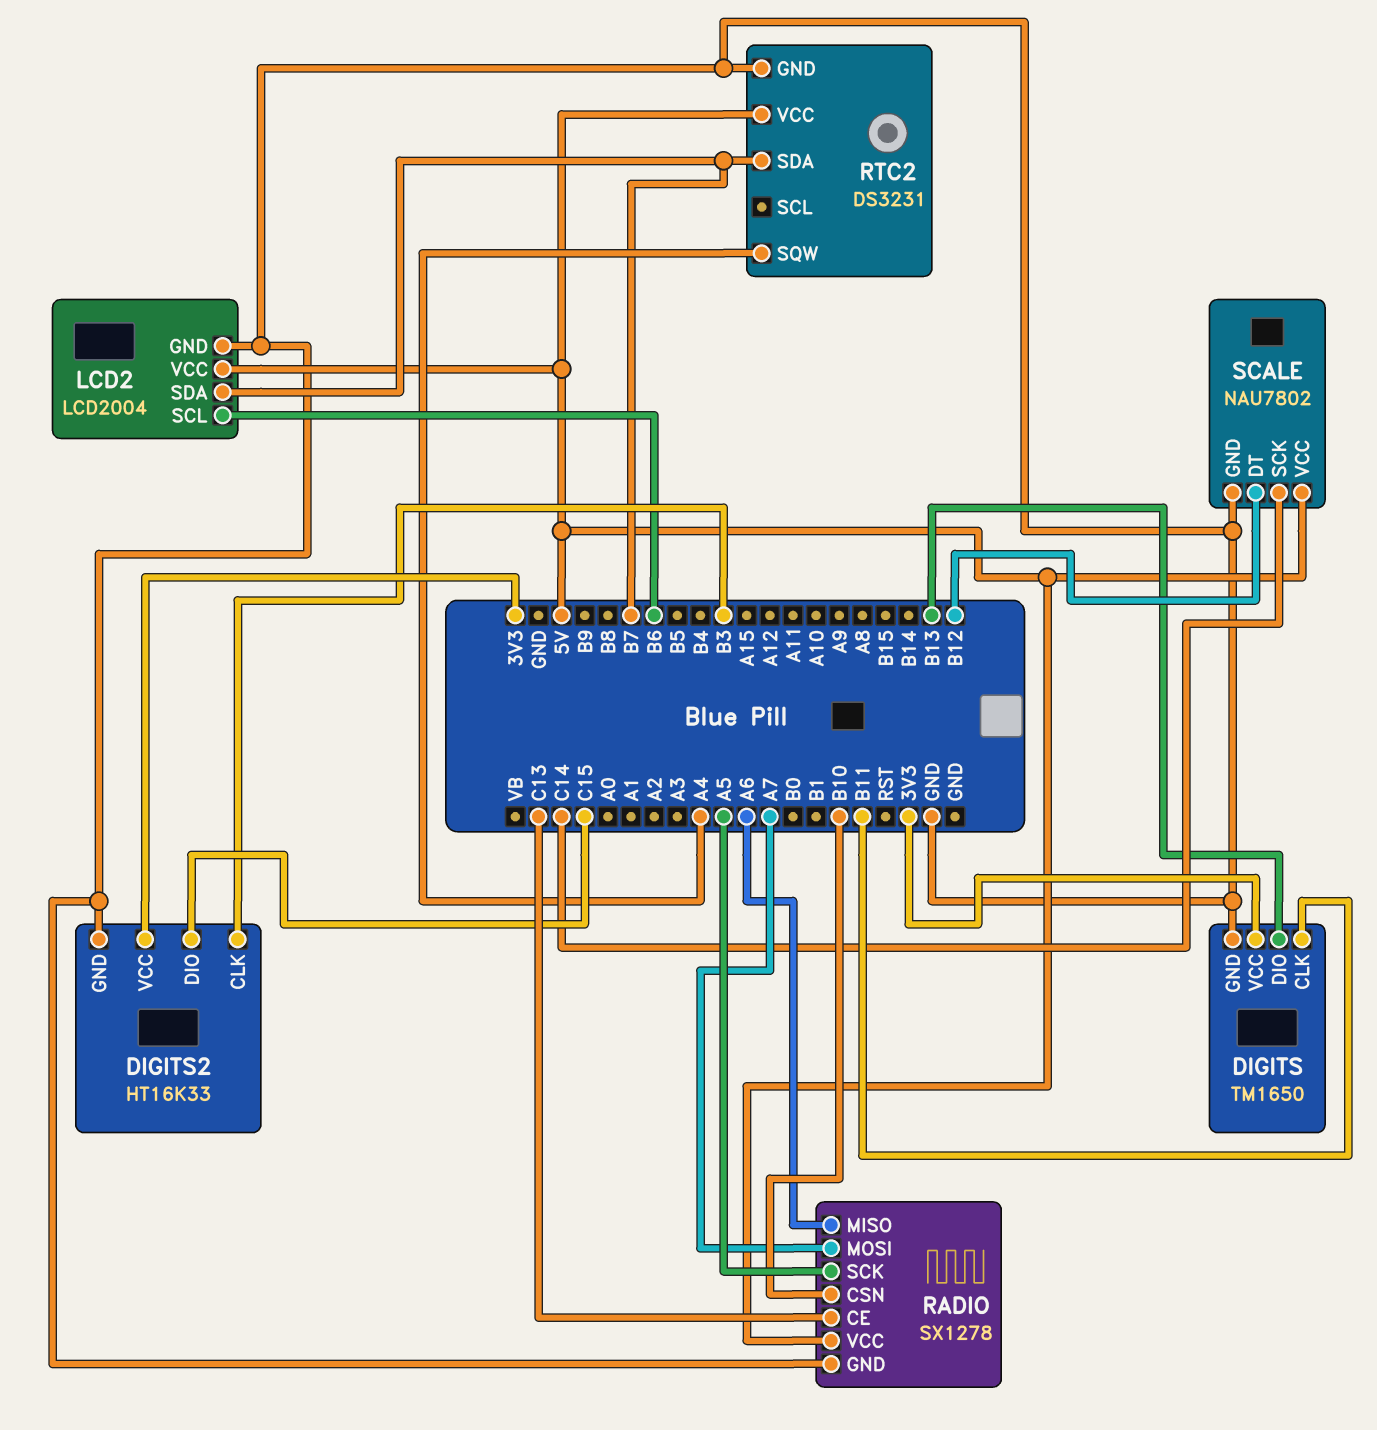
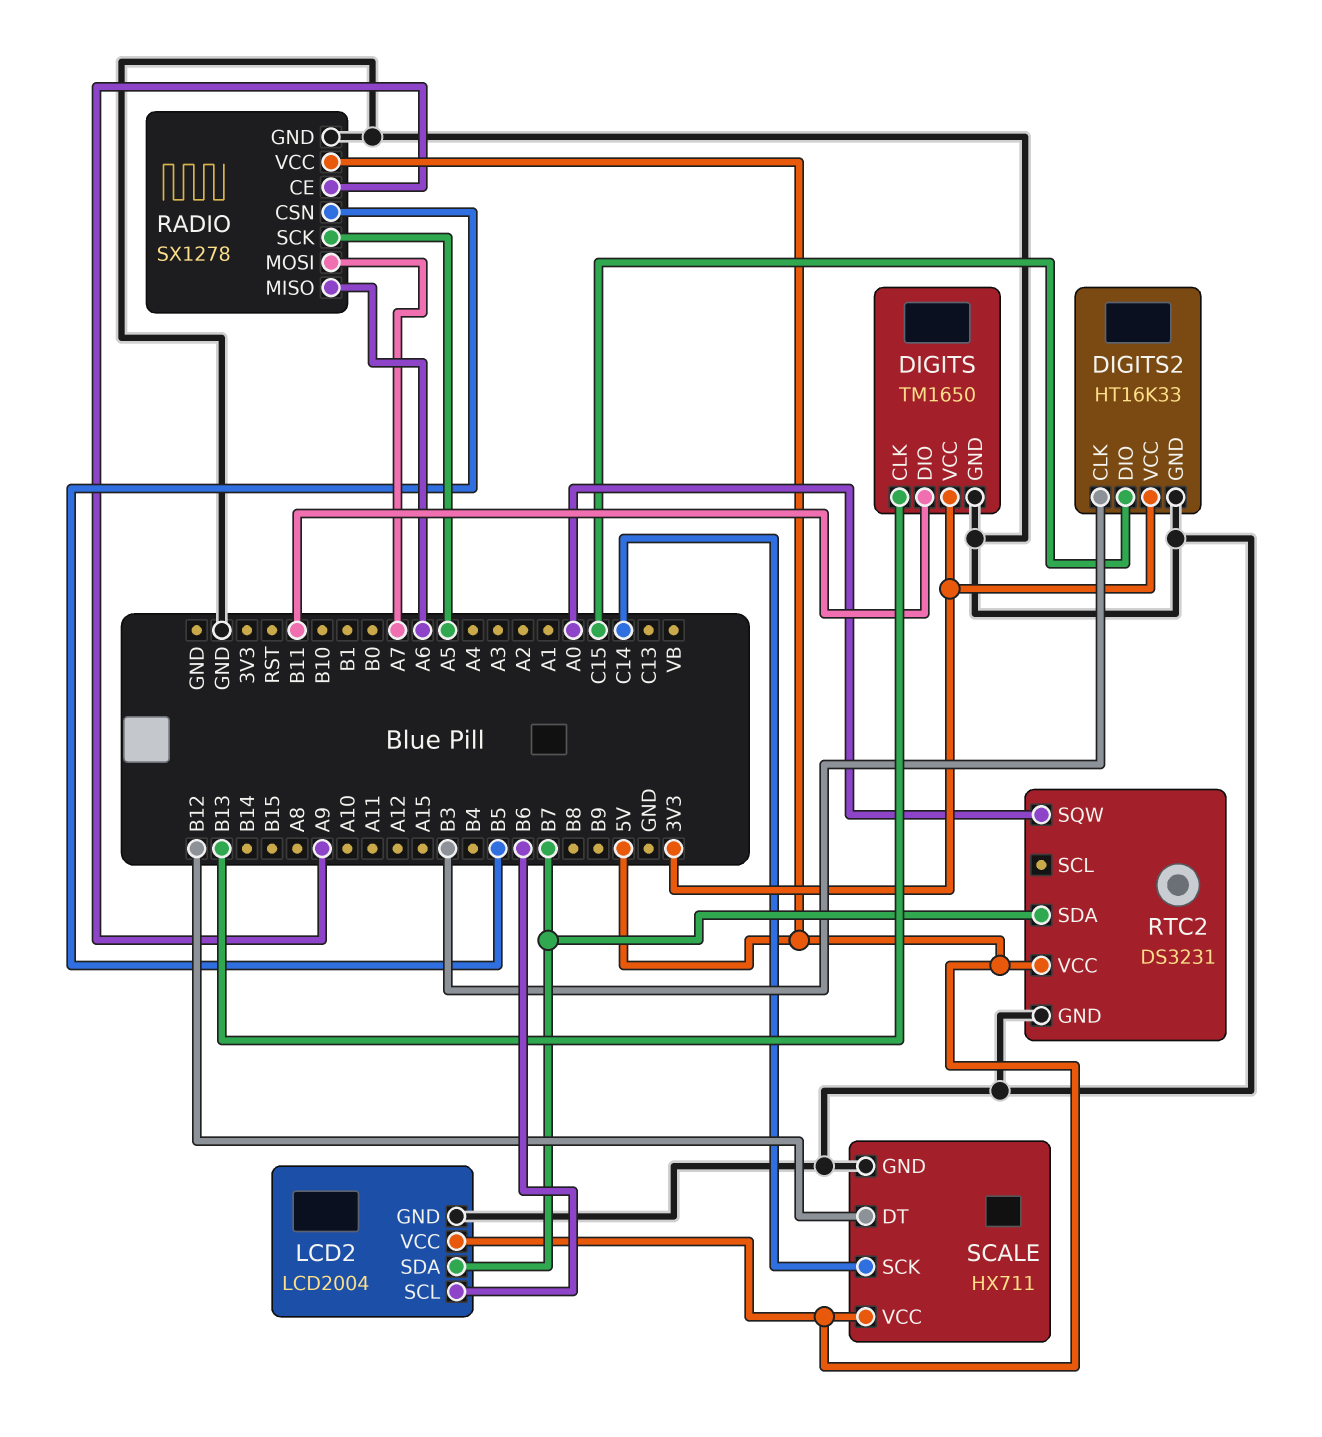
DIGITS pin CLK: B11 -> B13
DIGITS pin DIO: B13 -> B11
RADIO pin CE: C13 -> A9
RADIO pin CSN: B10 -> B5
RTC2 pin SQW: A4 -> A0
SCALE: NAU7802 -> HX711

